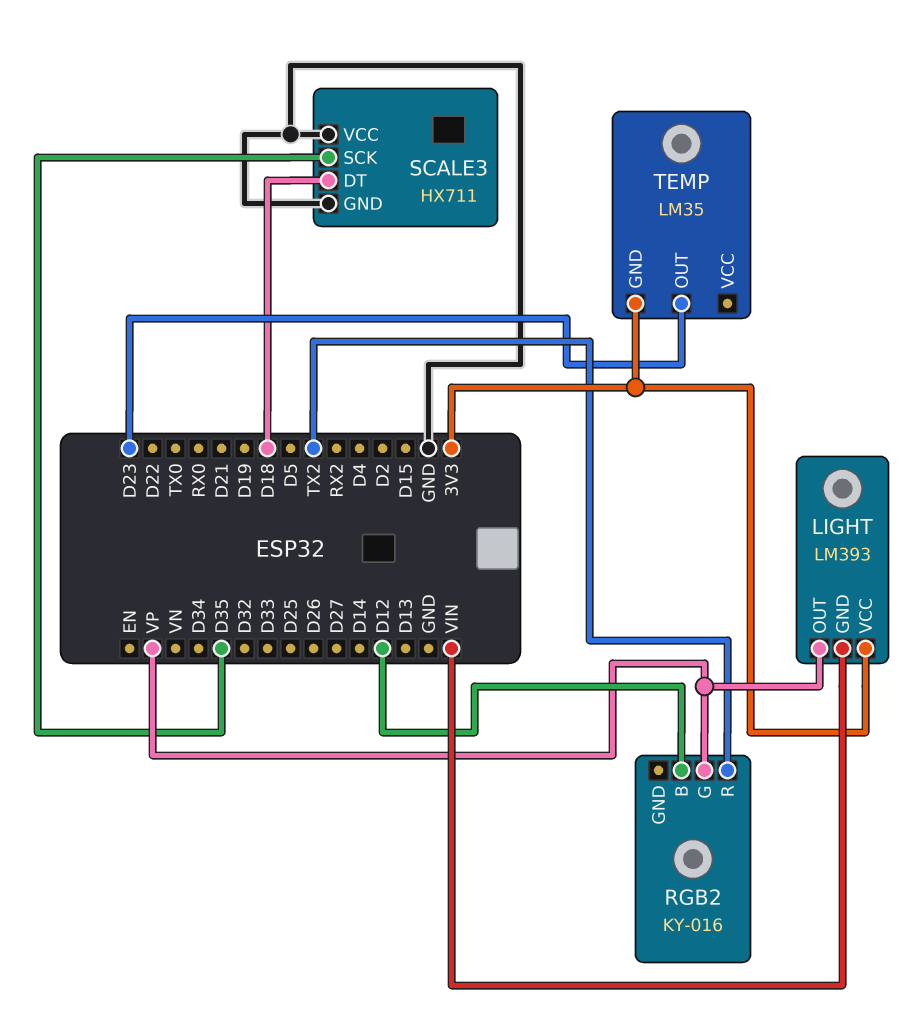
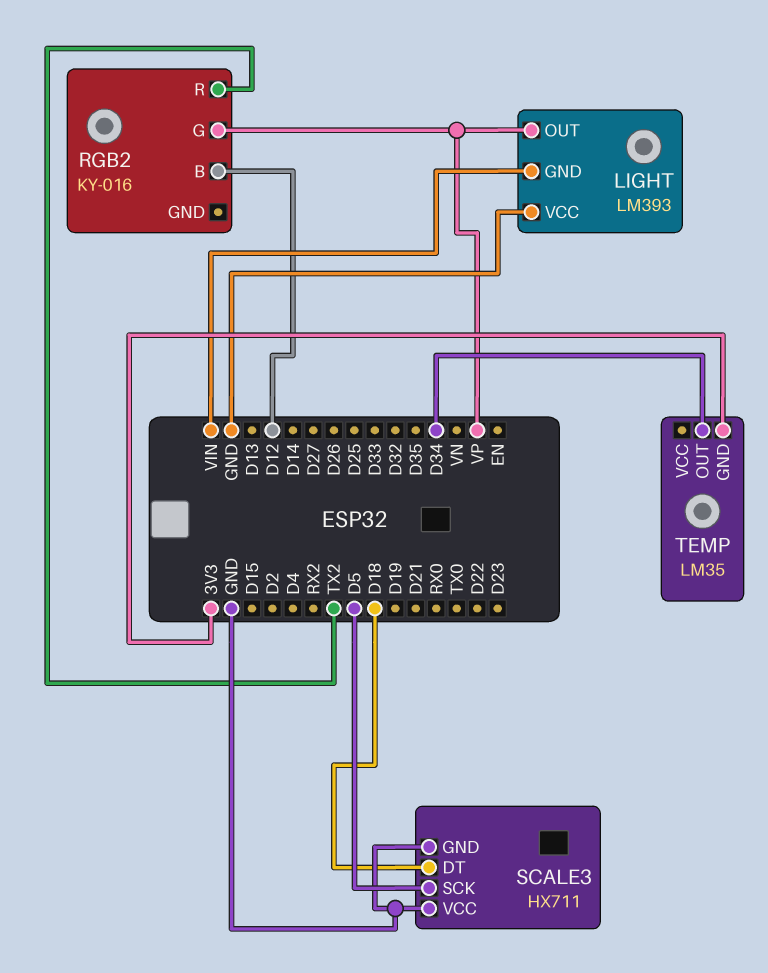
LIGHT pin VCC: 3V3 -> GND
SCALE3 pin SCK: D35 -> D5
TEMP pin OUT: D23 -> D34

